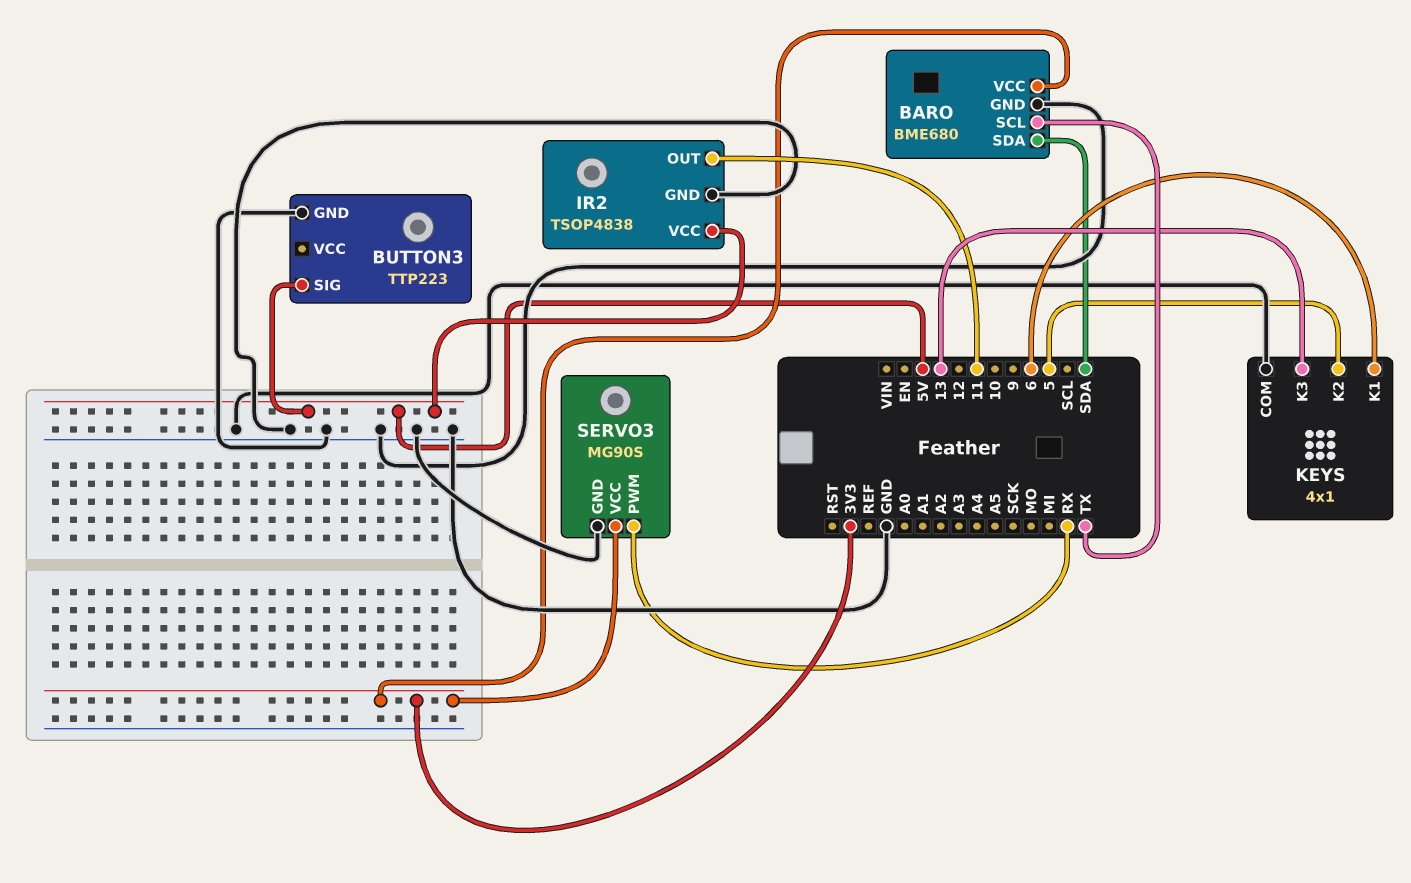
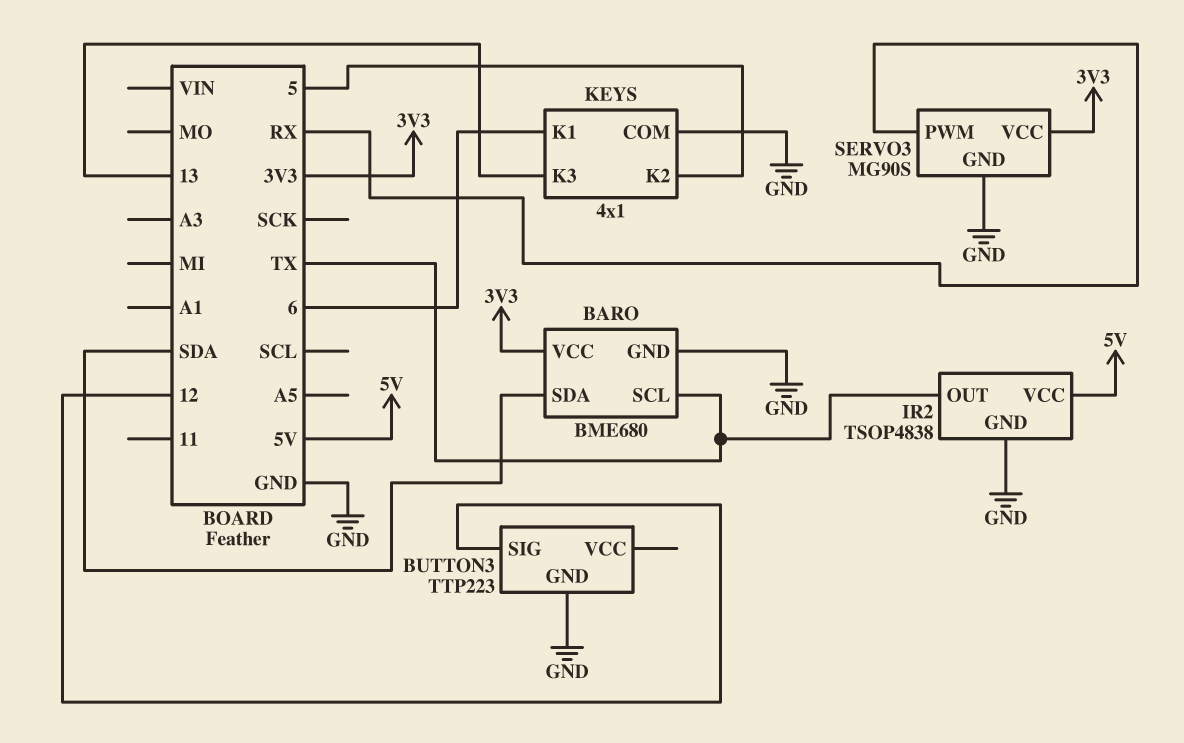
BUTTON3 pin SIG: 5V -> 12
IR2 pin OUT: 11 -> TX

